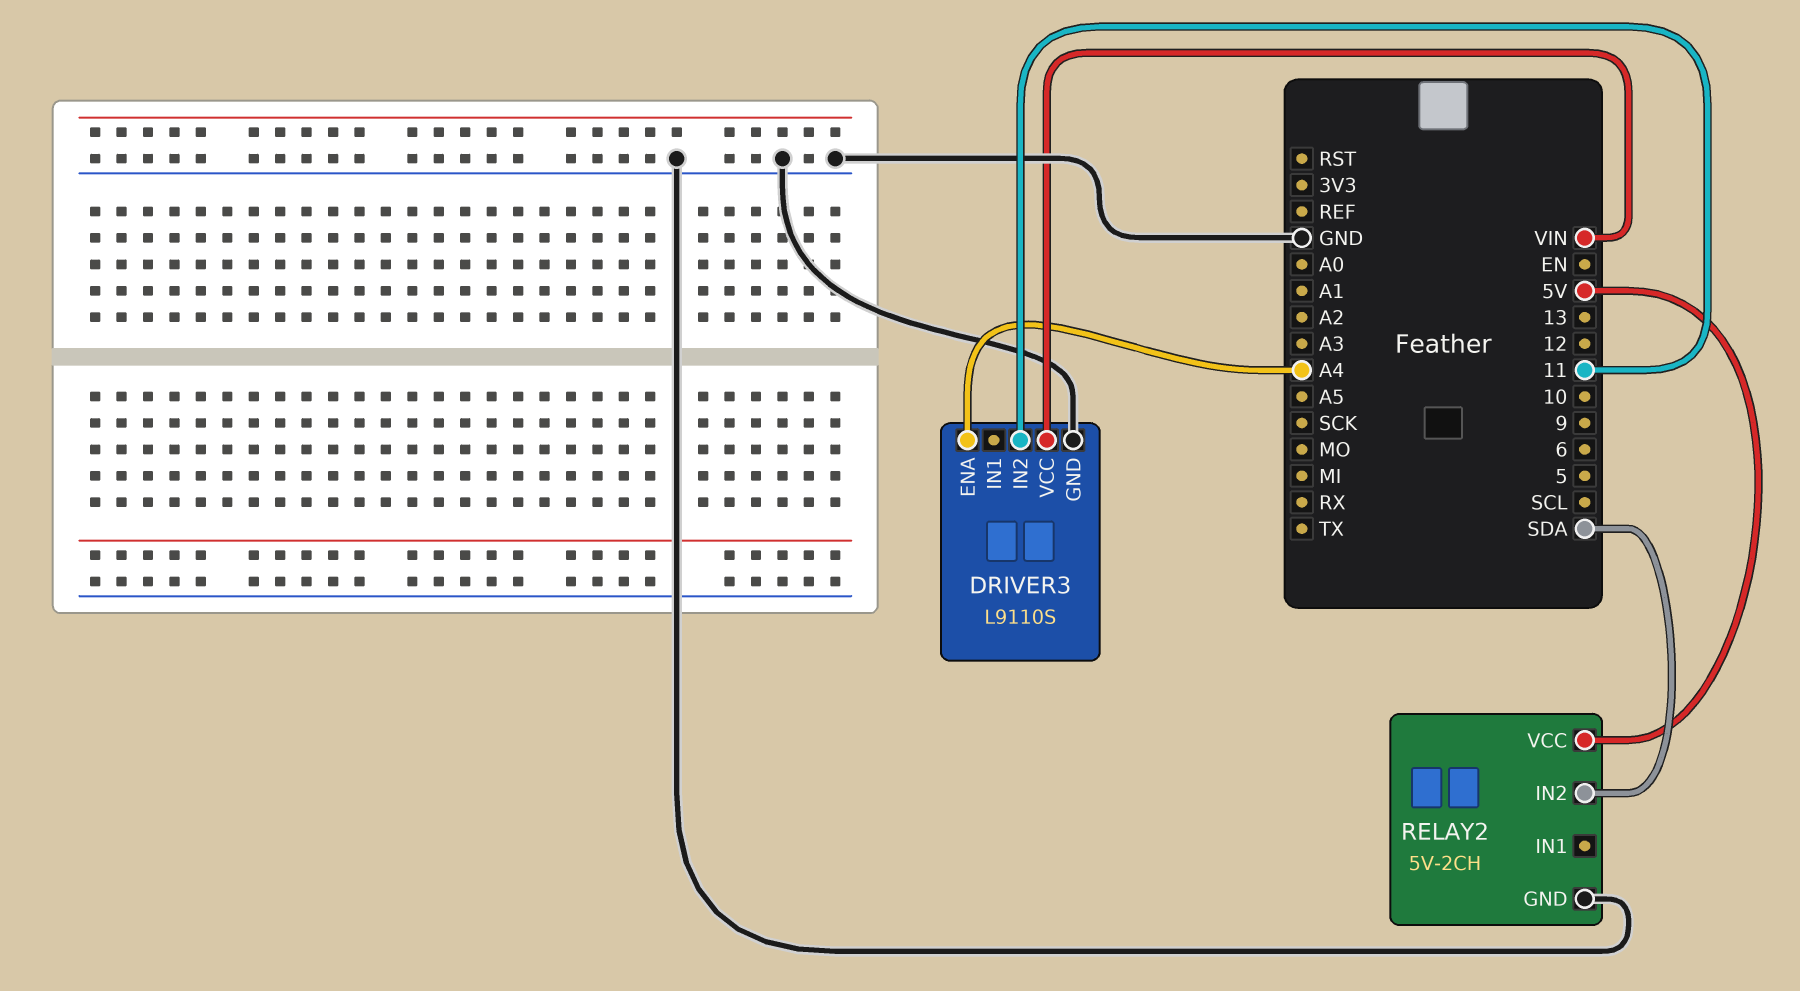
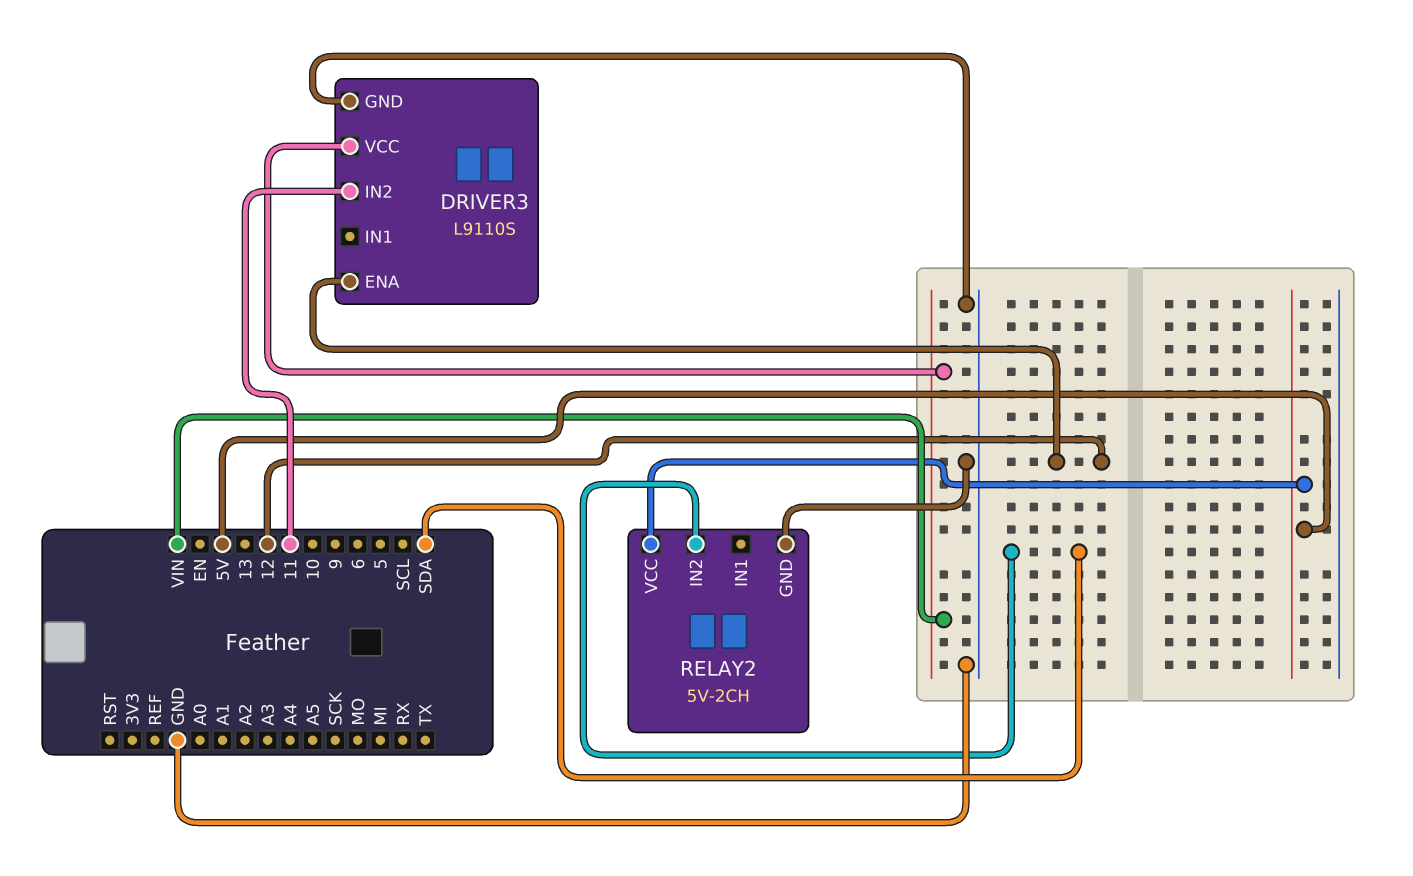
DRIVER3 pin ENA: A4 -> 12

